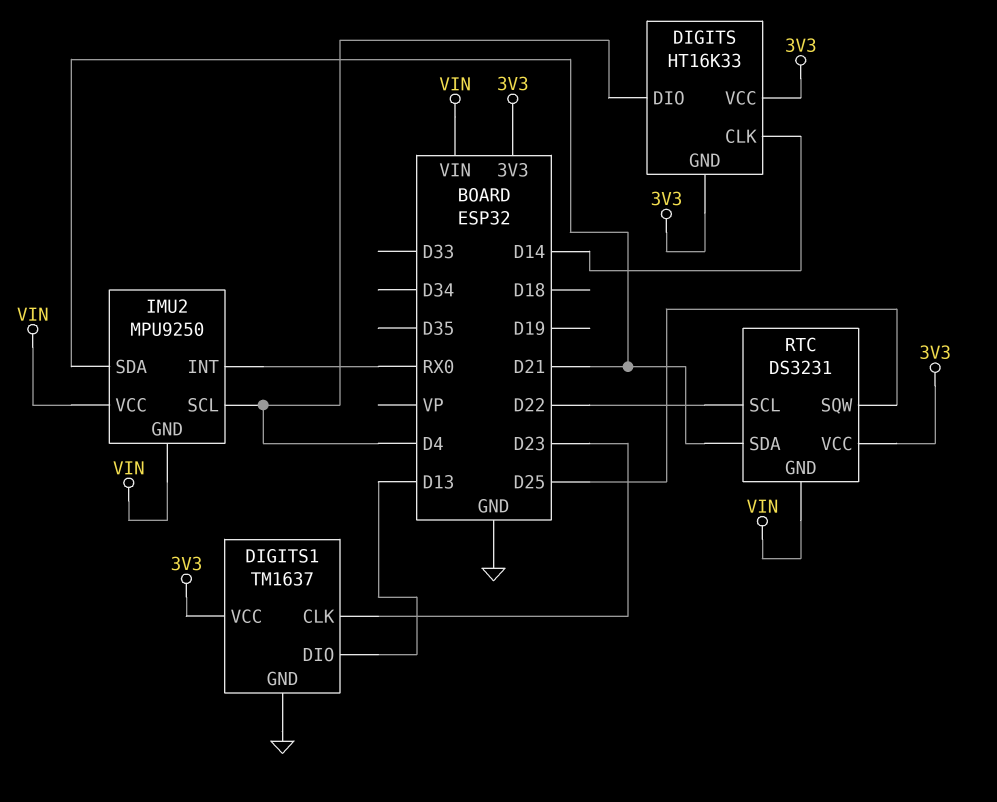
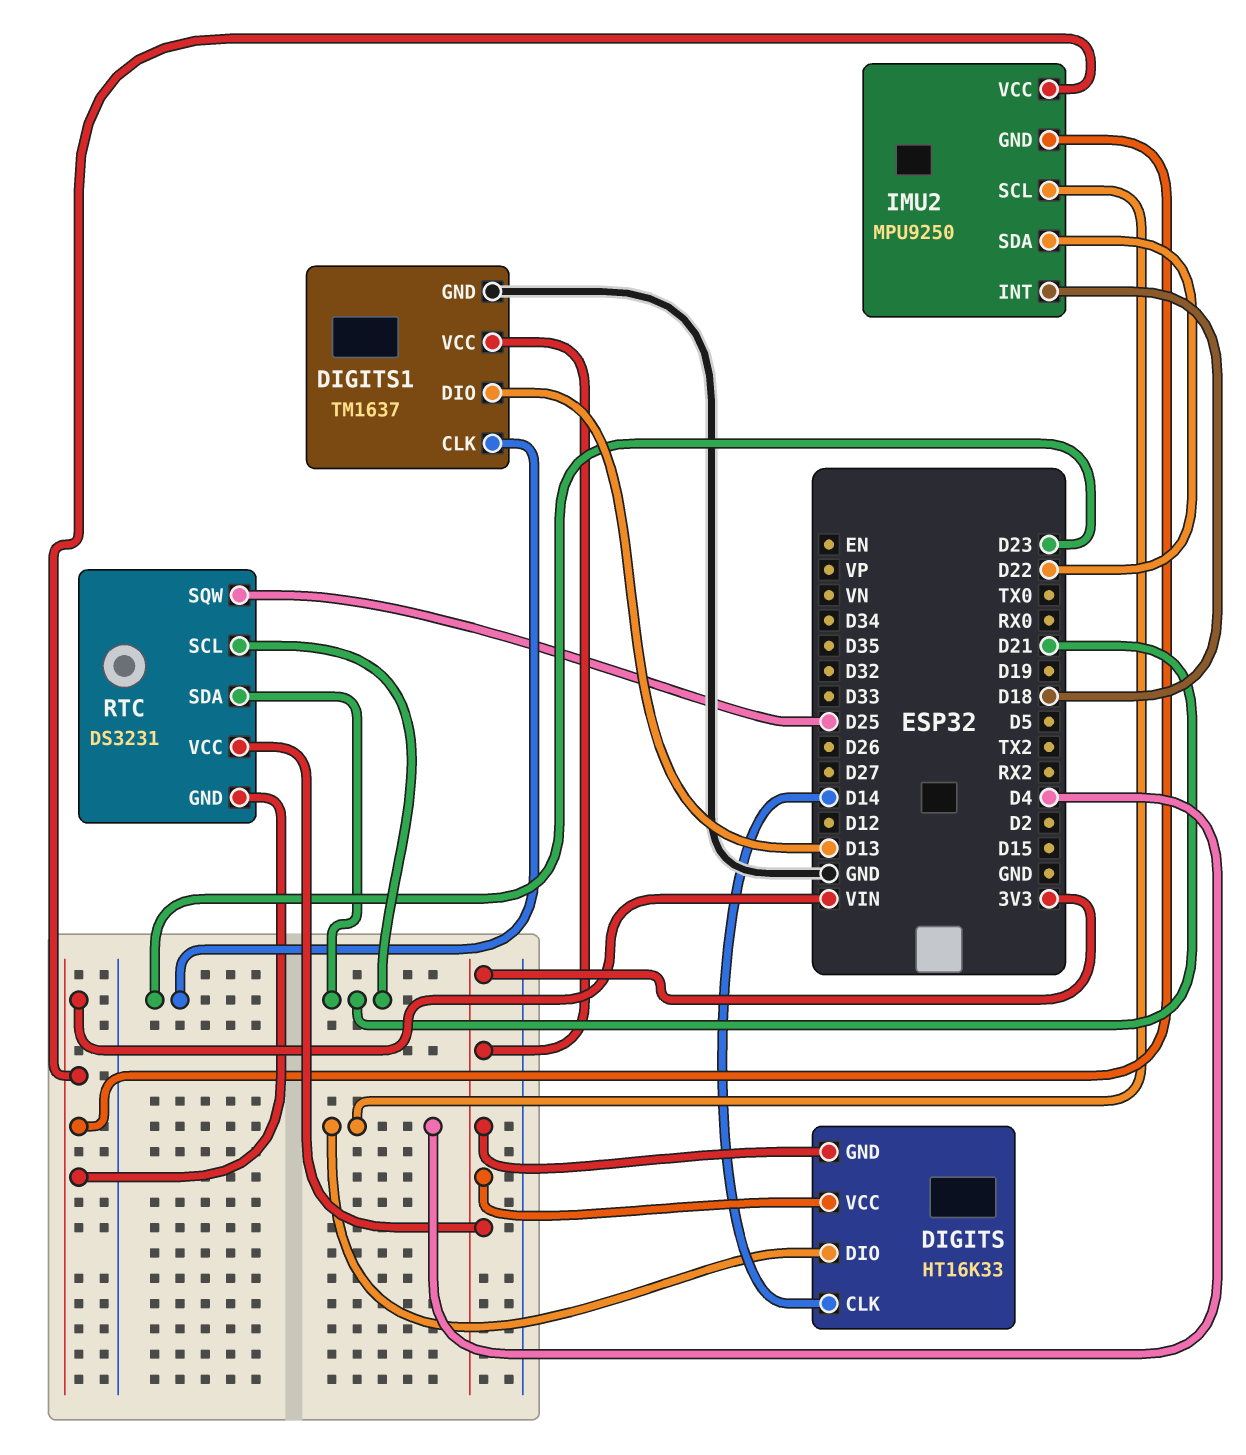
IMU2 pin INT: RX0 -> D18
IMU2 pin SDA: D21 -> D22
RTC pin SCL: D22 -> D21

